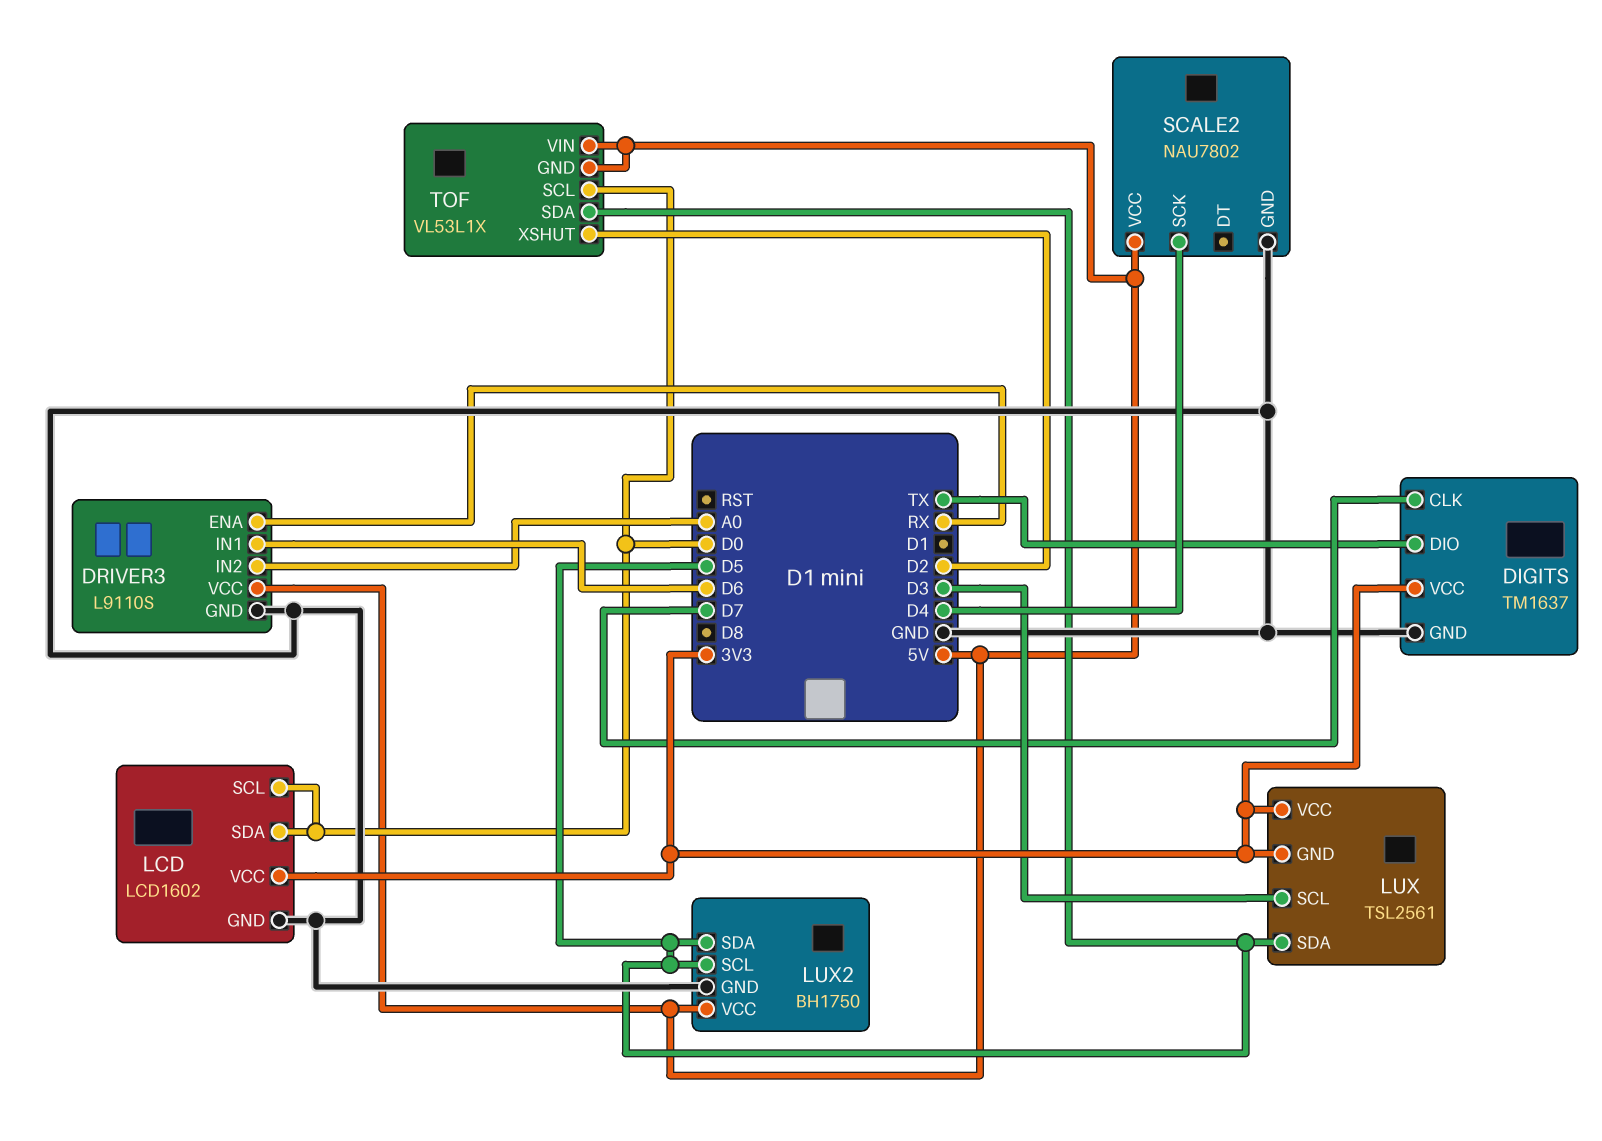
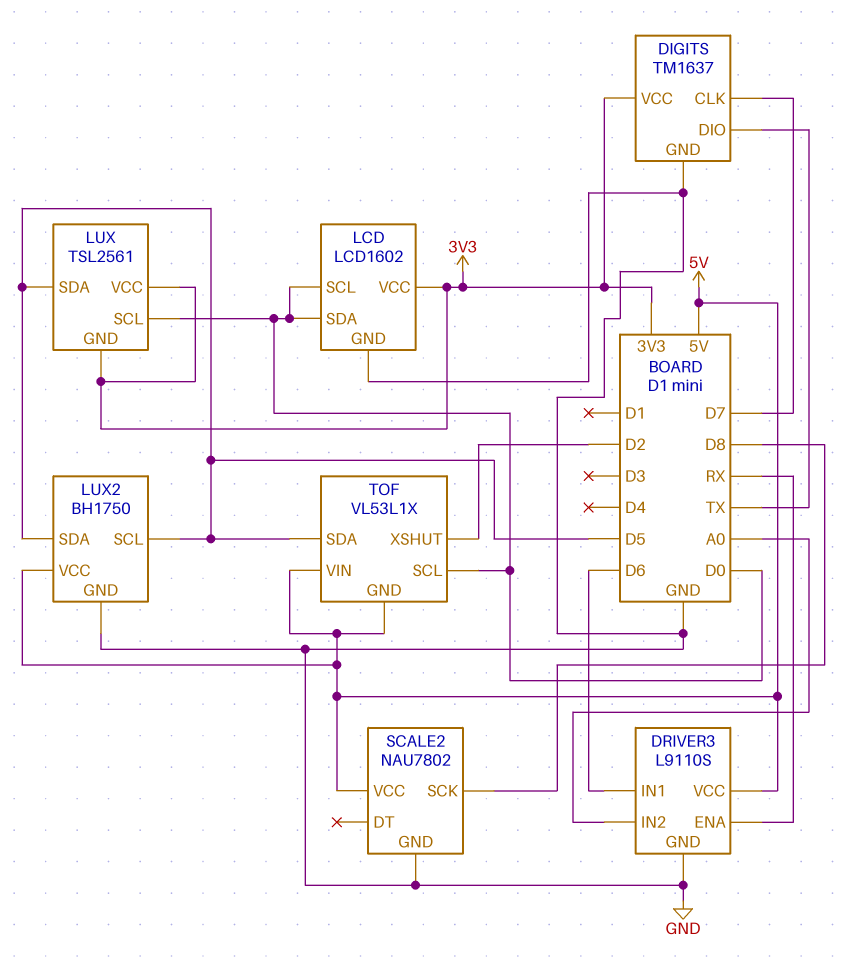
LUX pin SCL: D3 -> D0
SCALE2 pin SCK: D4 -> D8

